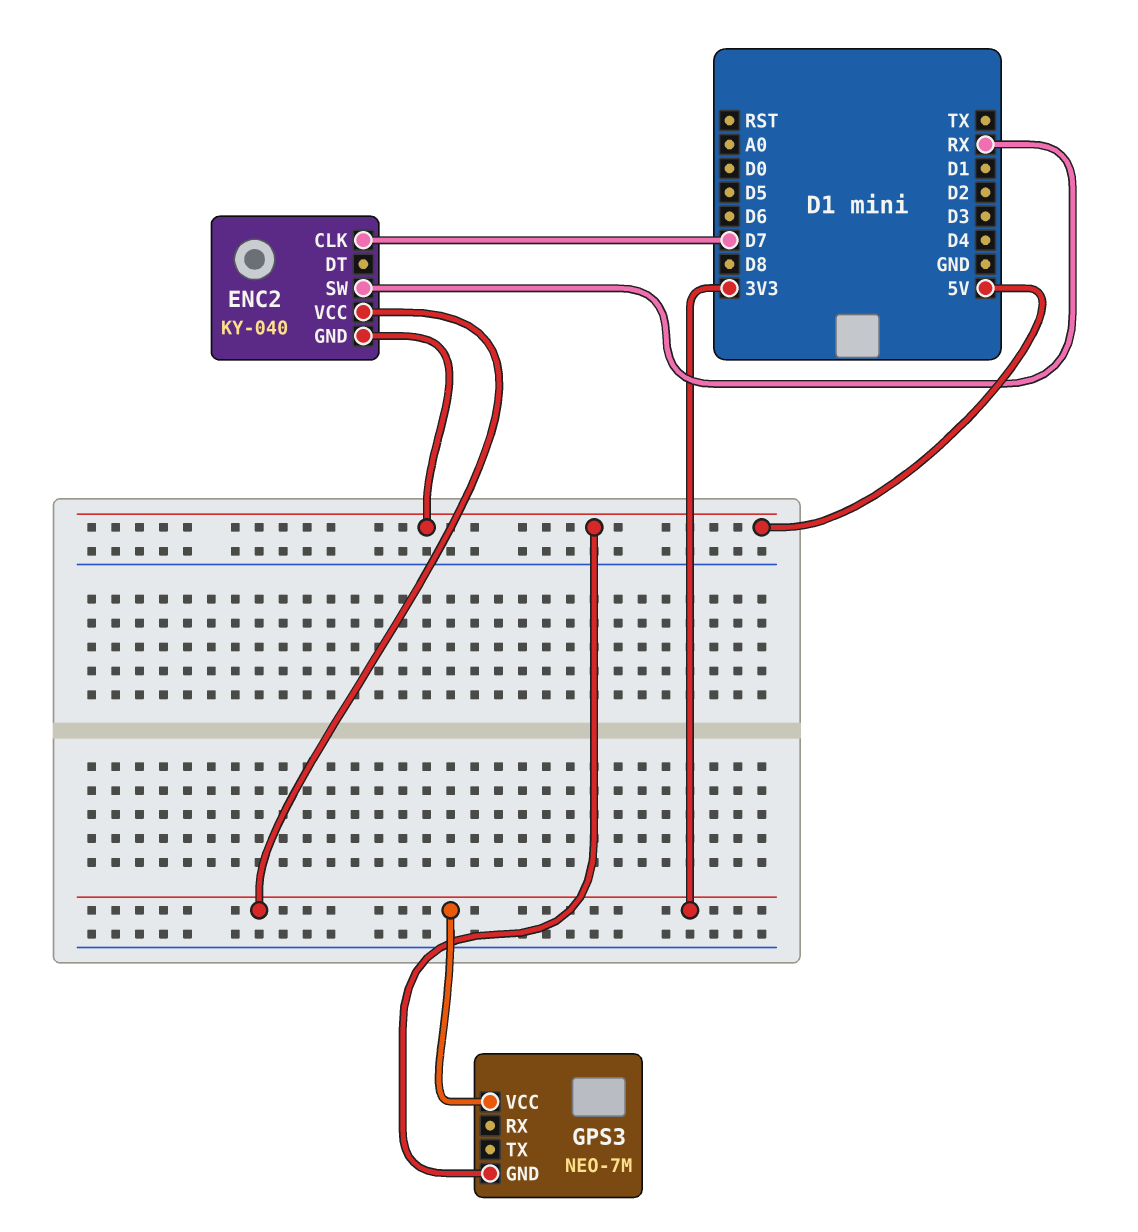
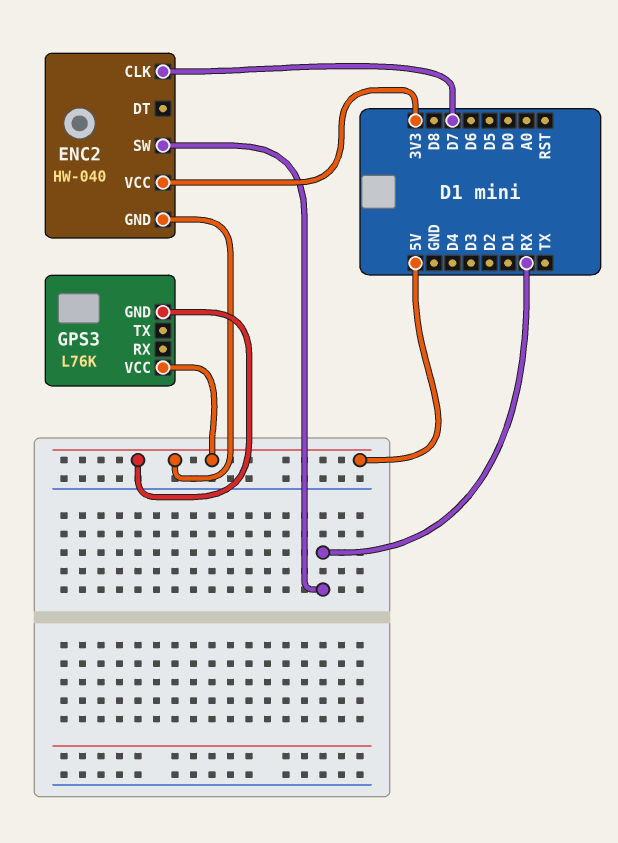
ENC2: KY-040 -> HW-040
GPS3: NEO-7M -> L76K
GPS3 pin VCC: 3V3 -> 5V

